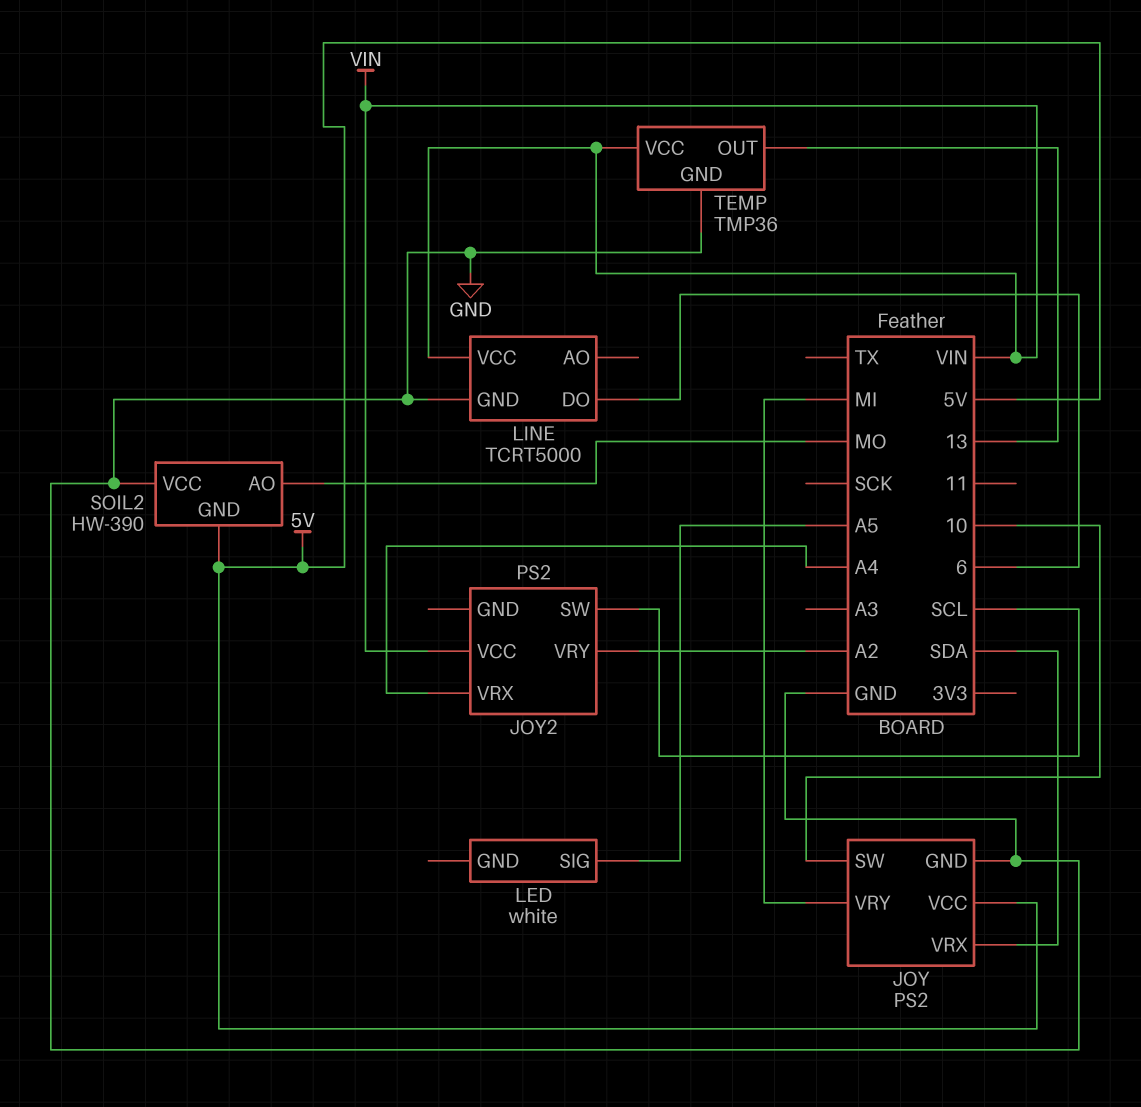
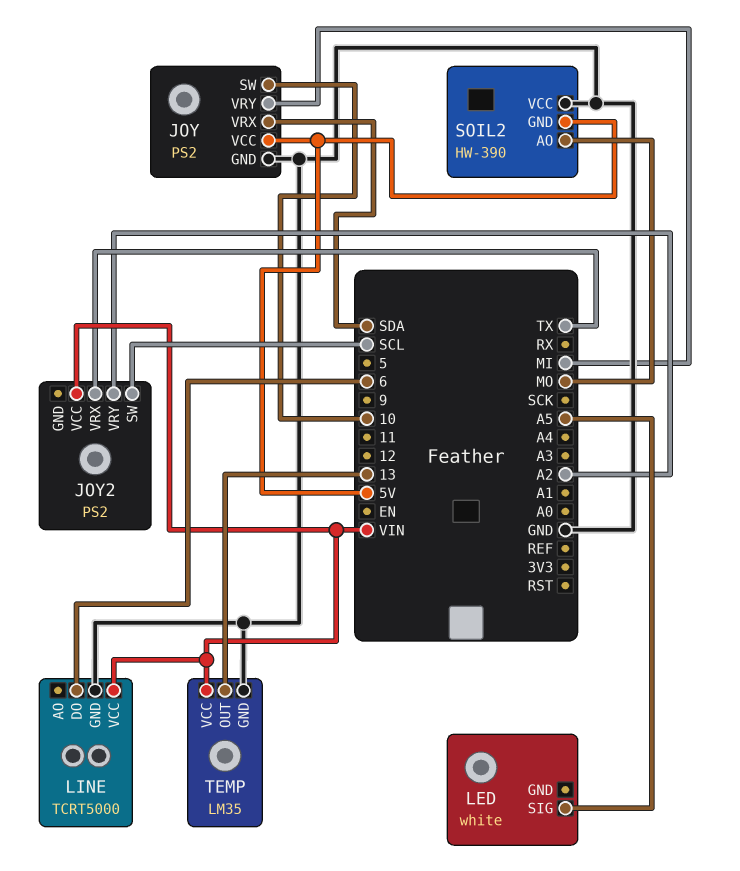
JOY2 pin VRX: A4 -> TX
TEMP: TMP36 -> LM35

